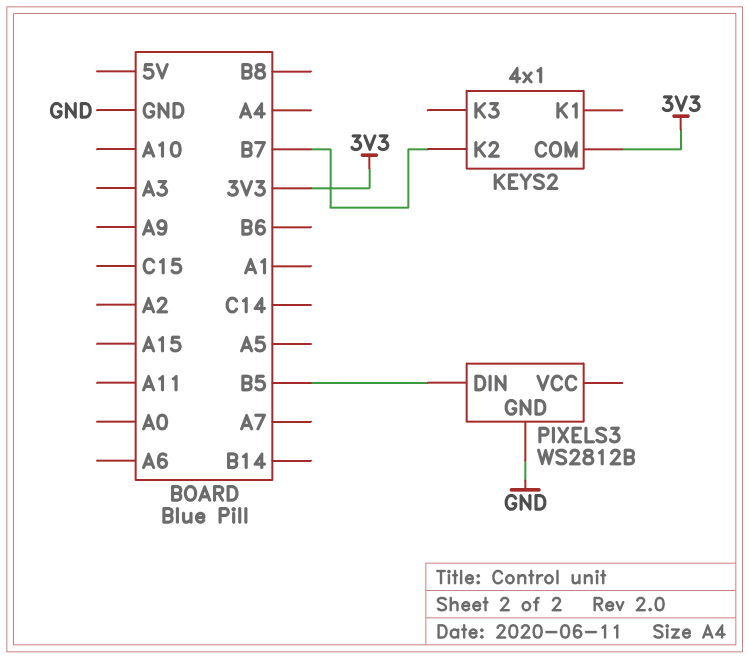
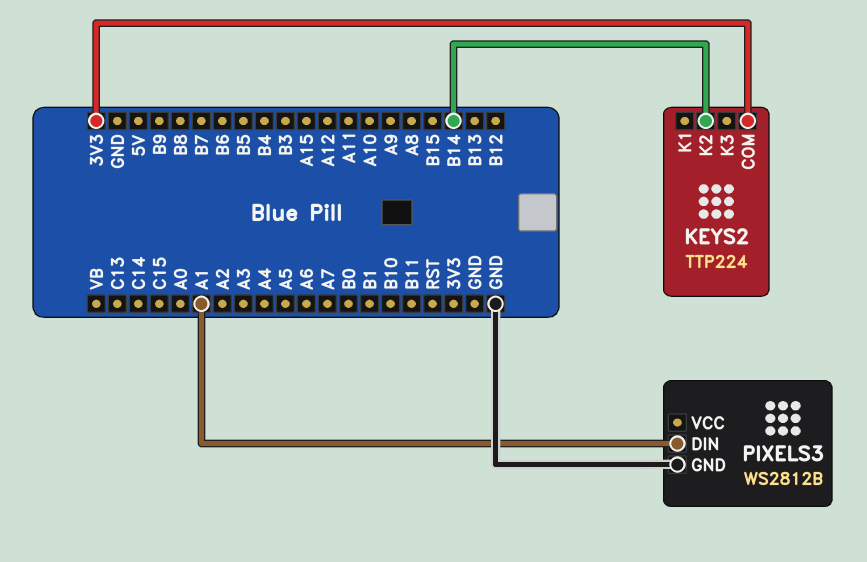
KEYS2: 4x1 -> TTP224
KEYS2 pin K2: B7 -> B14
PIXELS3 pin DIN: B5 -> A1

